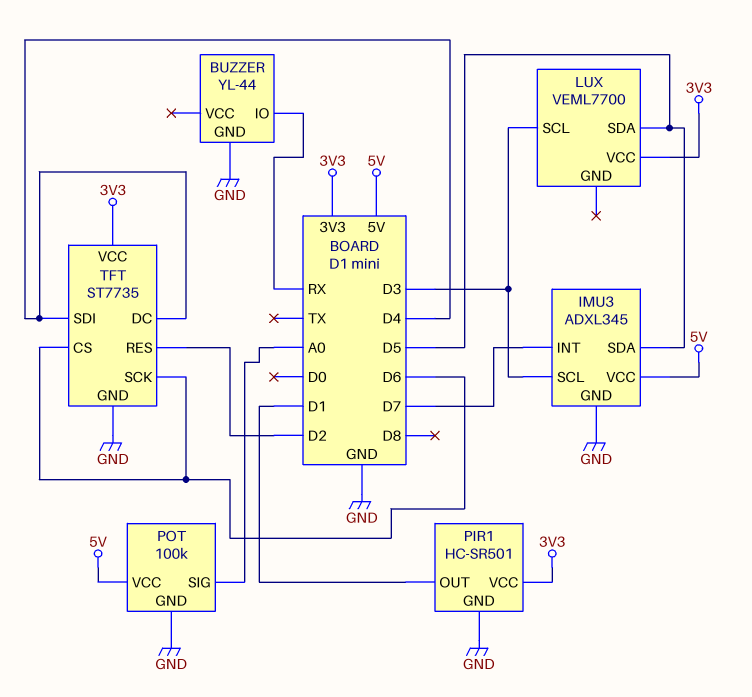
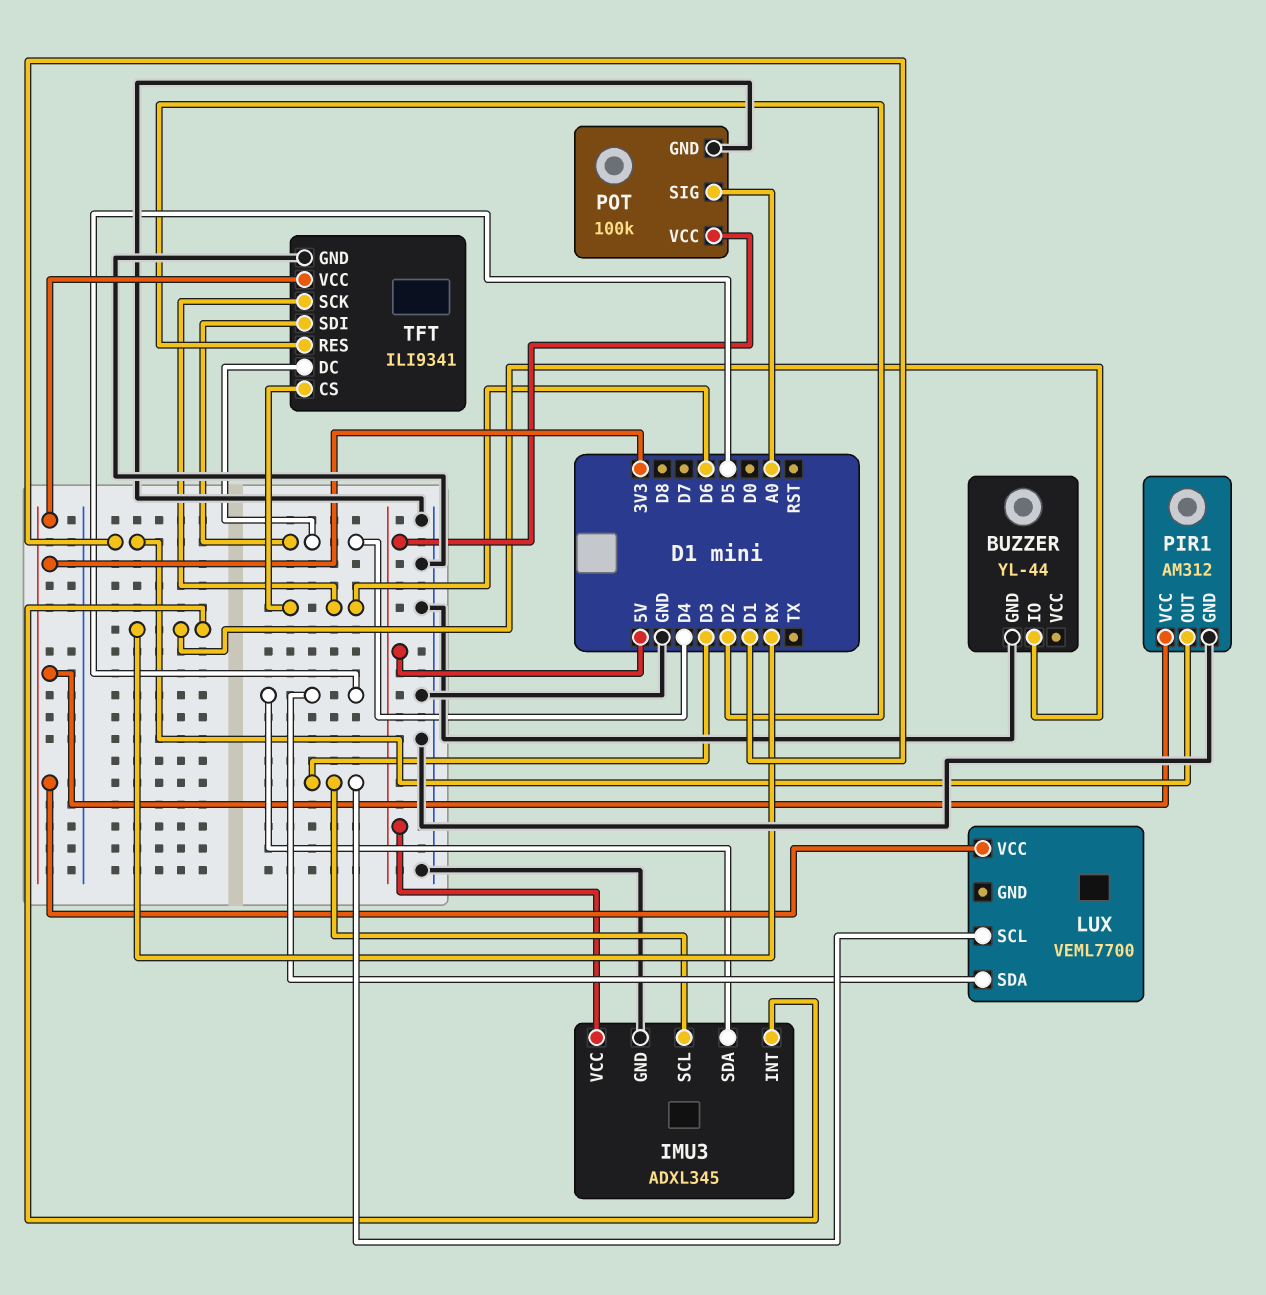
IMU3 pin INT: D7 -> RX
PIR1: HC-SR501 -> AM312
TFT: ST7735 -> ILI9341

